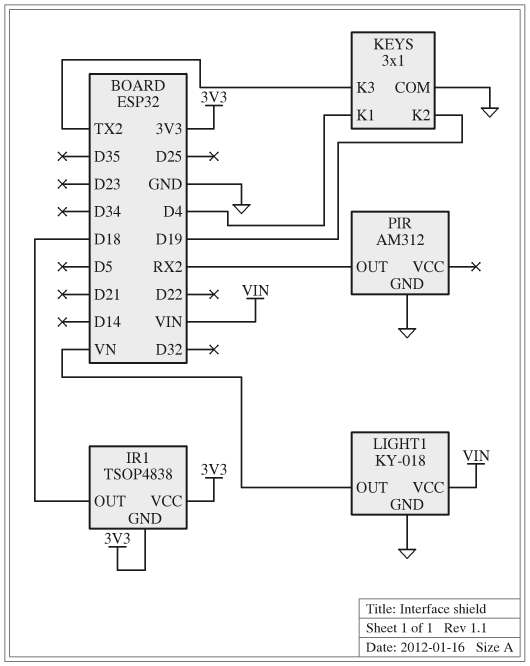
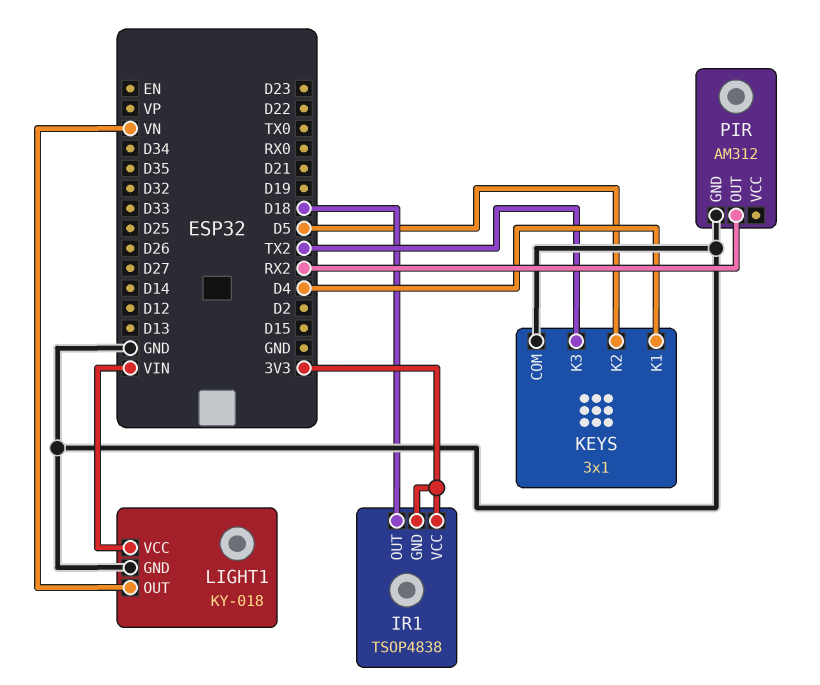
KEYS pin K2: D19 -> D5

